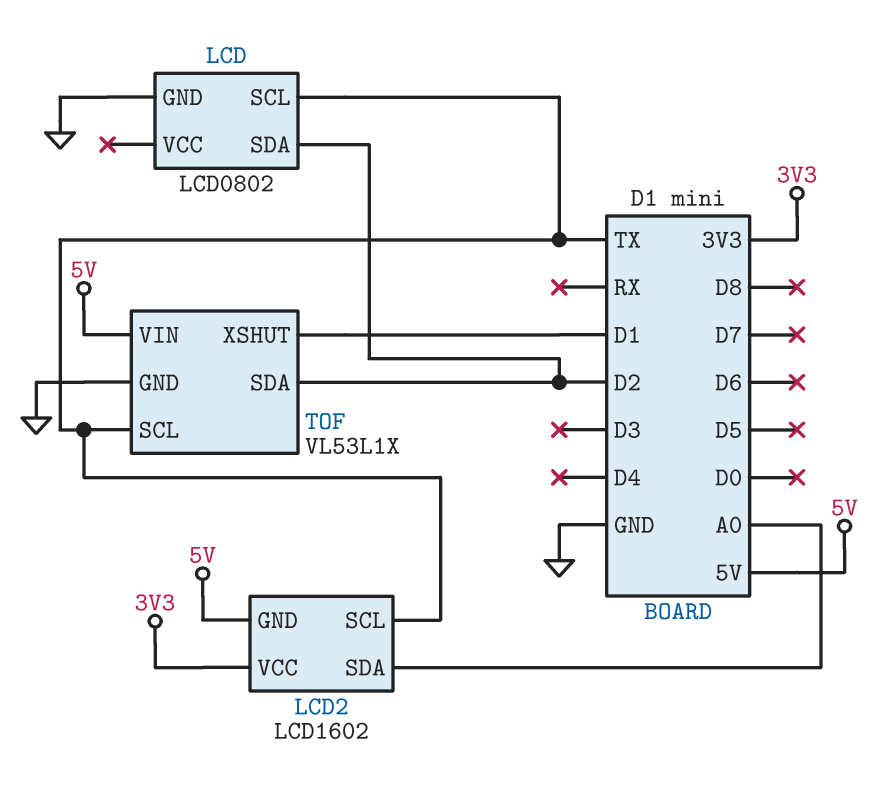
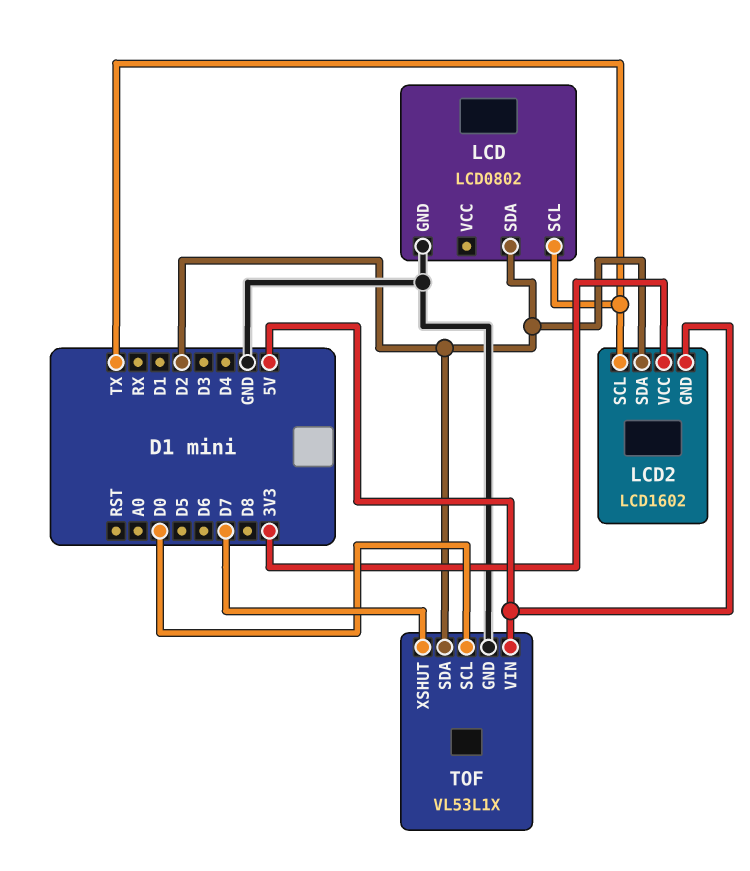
LCD2 pin SDA: A0 -> D2
TOF pin SCL: TX -> D0
TOF pin XSHUT: D1 -> D7

